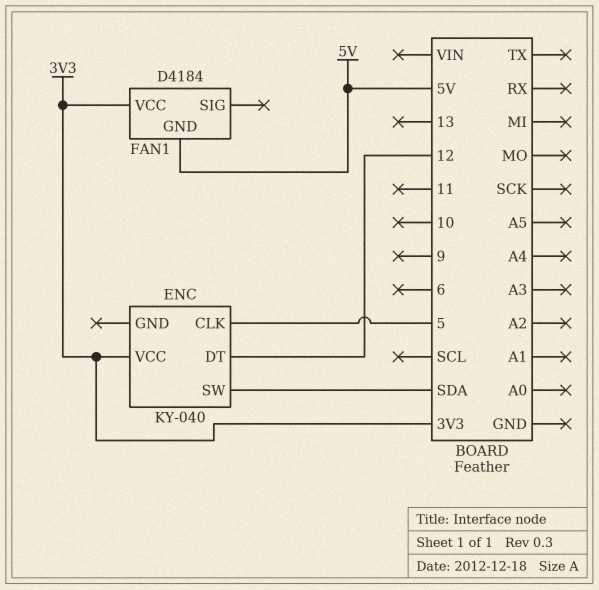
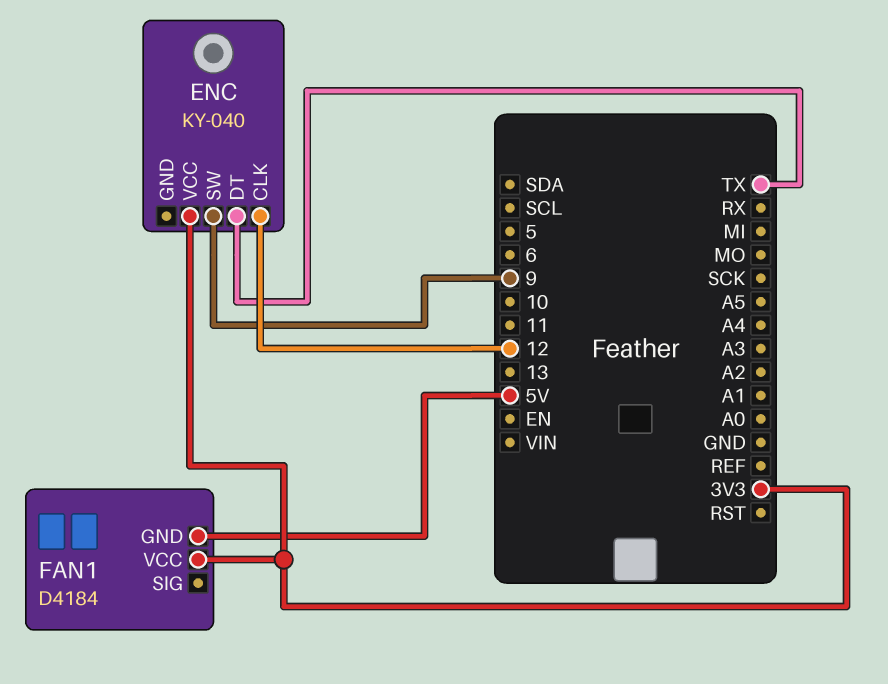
ENC pin CLK: 5 -> 12
ENC pin DT: 12 -> TX
ENC pin SW: SDA -> 9

